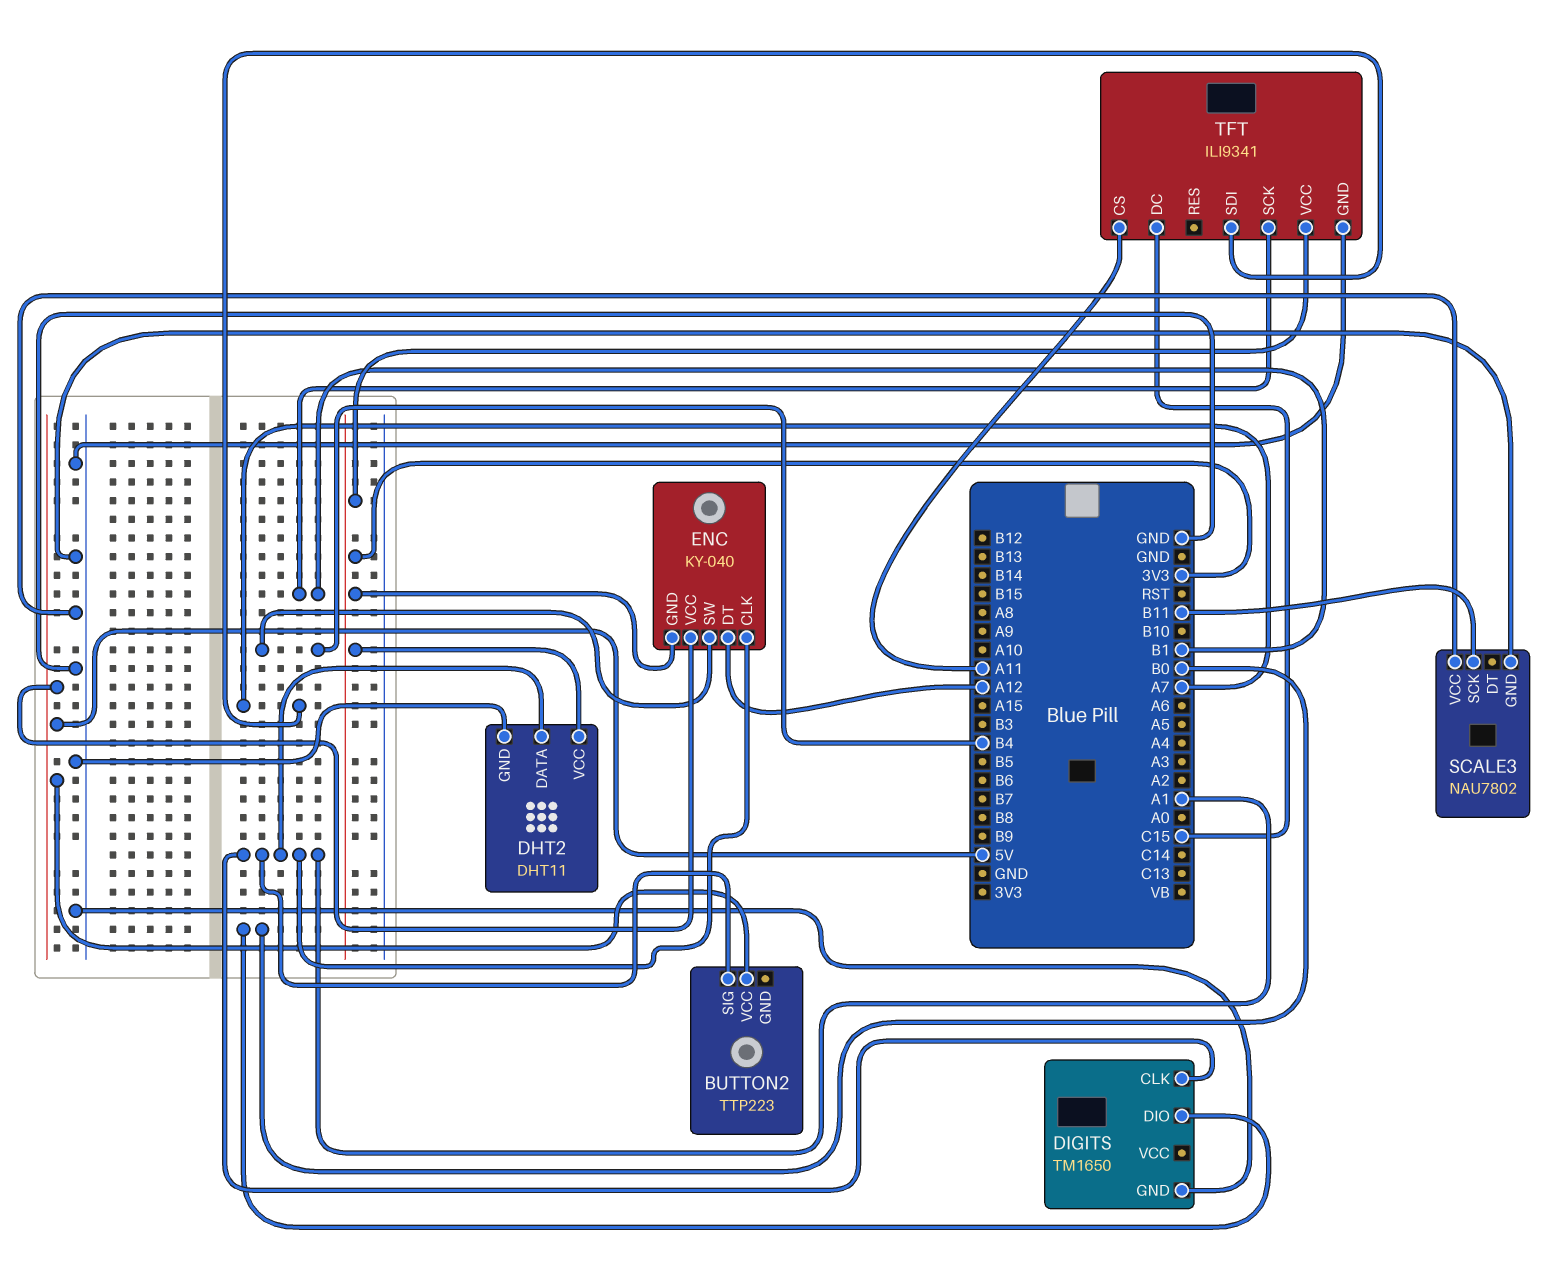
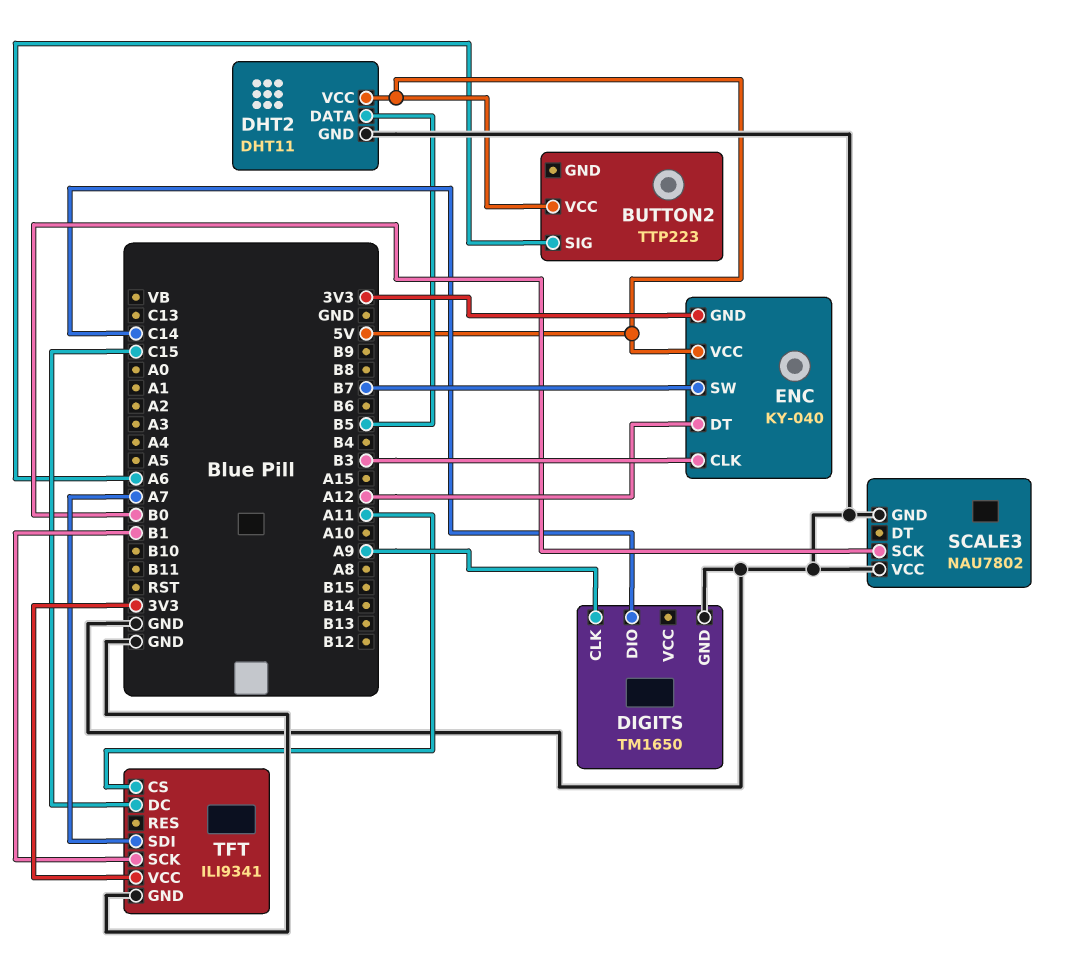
BUTTON2 pin SIG: A1 -> A6
DHT2 pin DATA: A1 -> B5
DHT2 pin VCC: 3V3 -> 5V
DIGITS pin CLK: A1 -> A9
DIGITS pin DIO: B0 -> C14
ENC pin CLK: A1 -> B3
ENC pin SW: B4 -> B7
SCALE3 pin SCK: B11 -> B0

